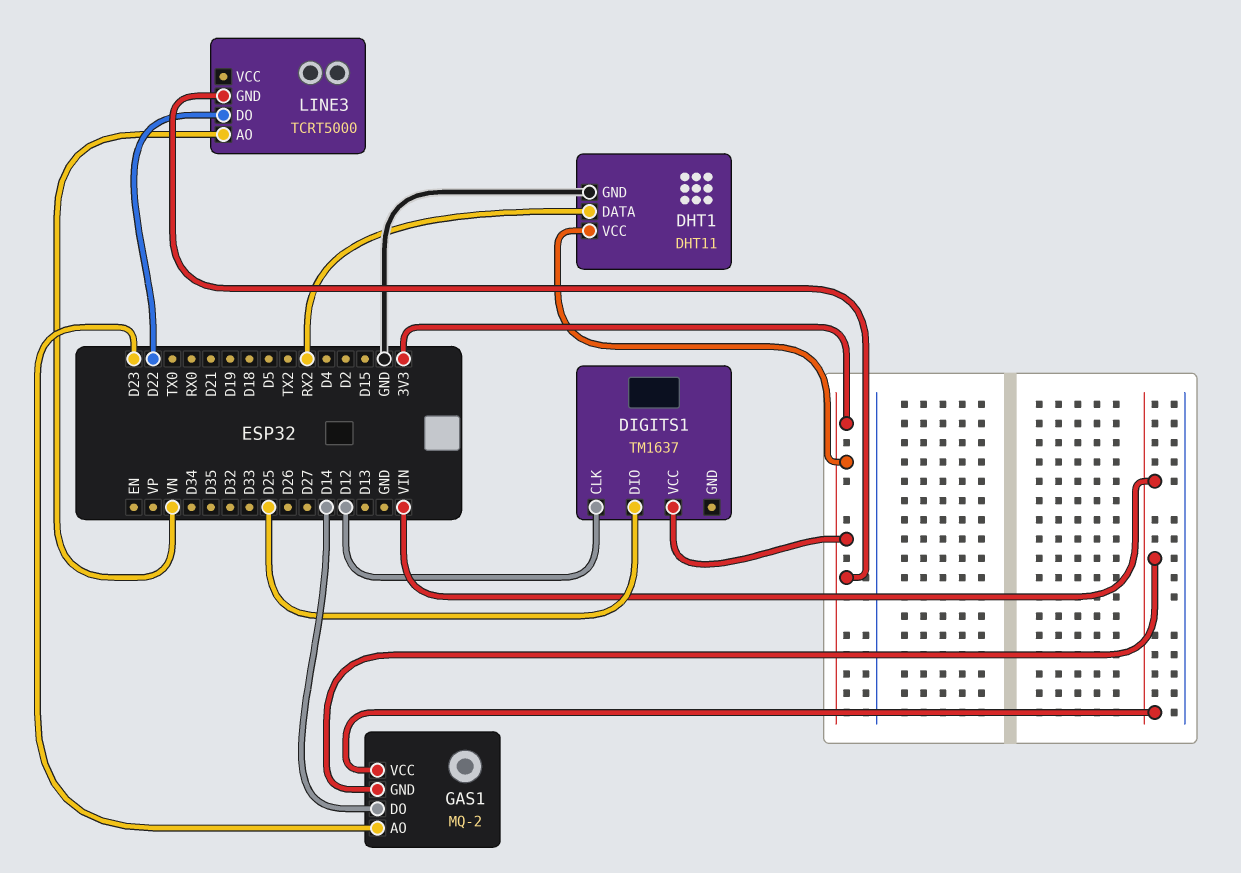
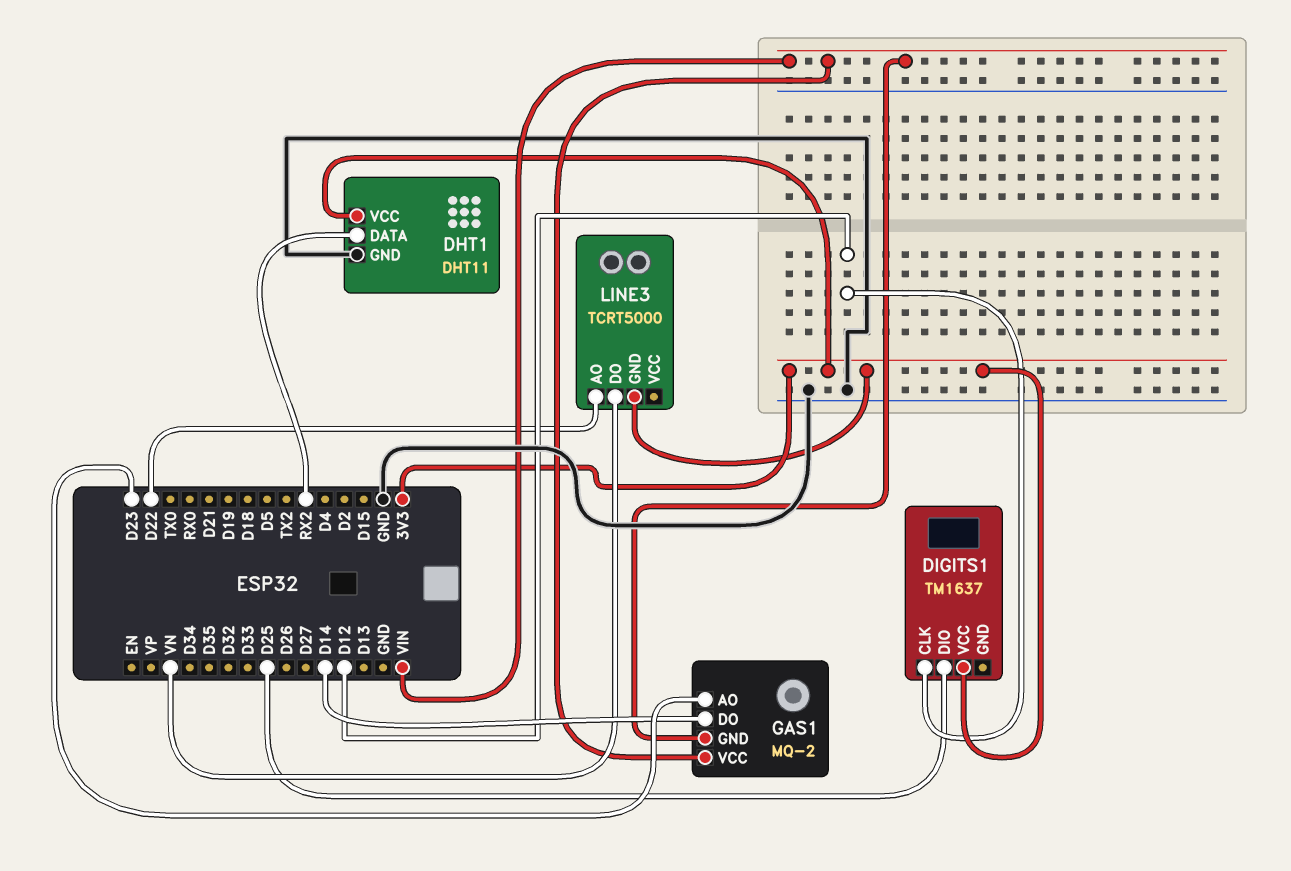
LINE3 pin AO: VN -> D22
LINE3 pin DO: D22 -> VN

